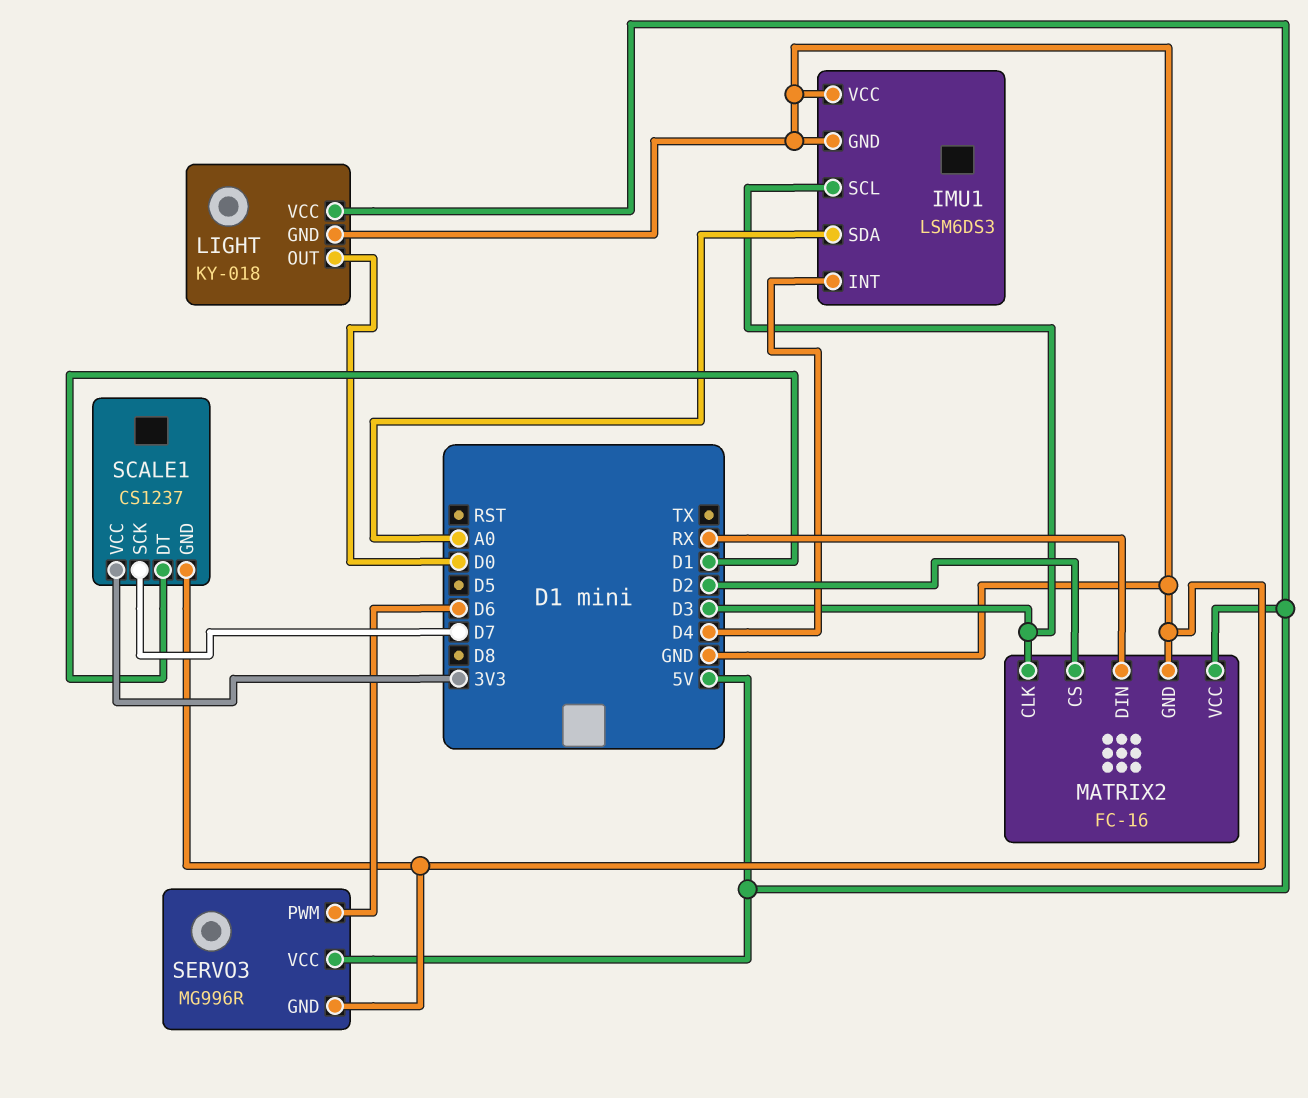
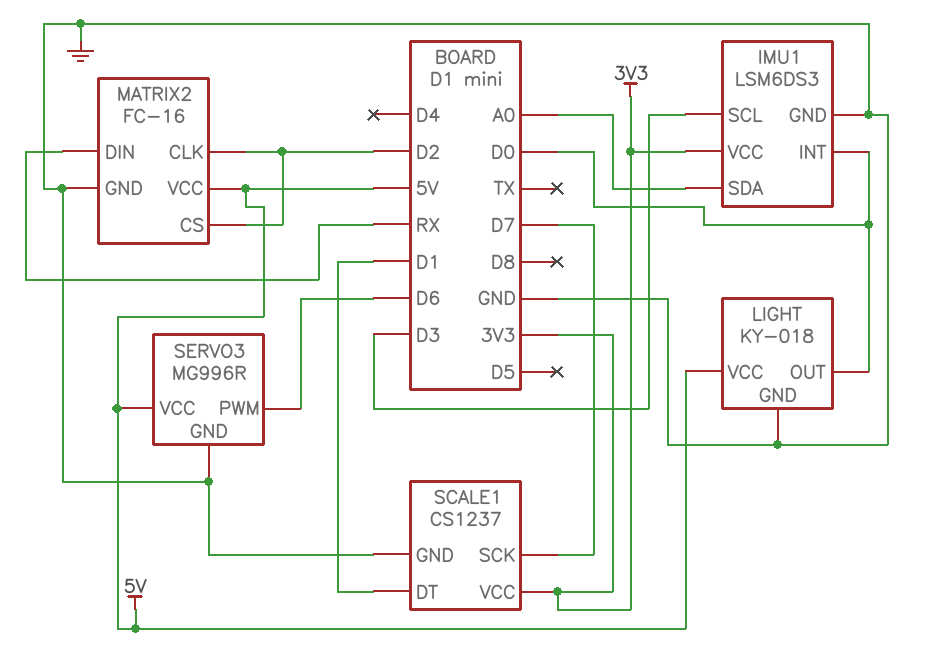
IMU1 pin INT: D4 -> D0
IMU1 pin VCC: GND -> 3V3
MATRIX2 pin CLK: D3 -> D2

